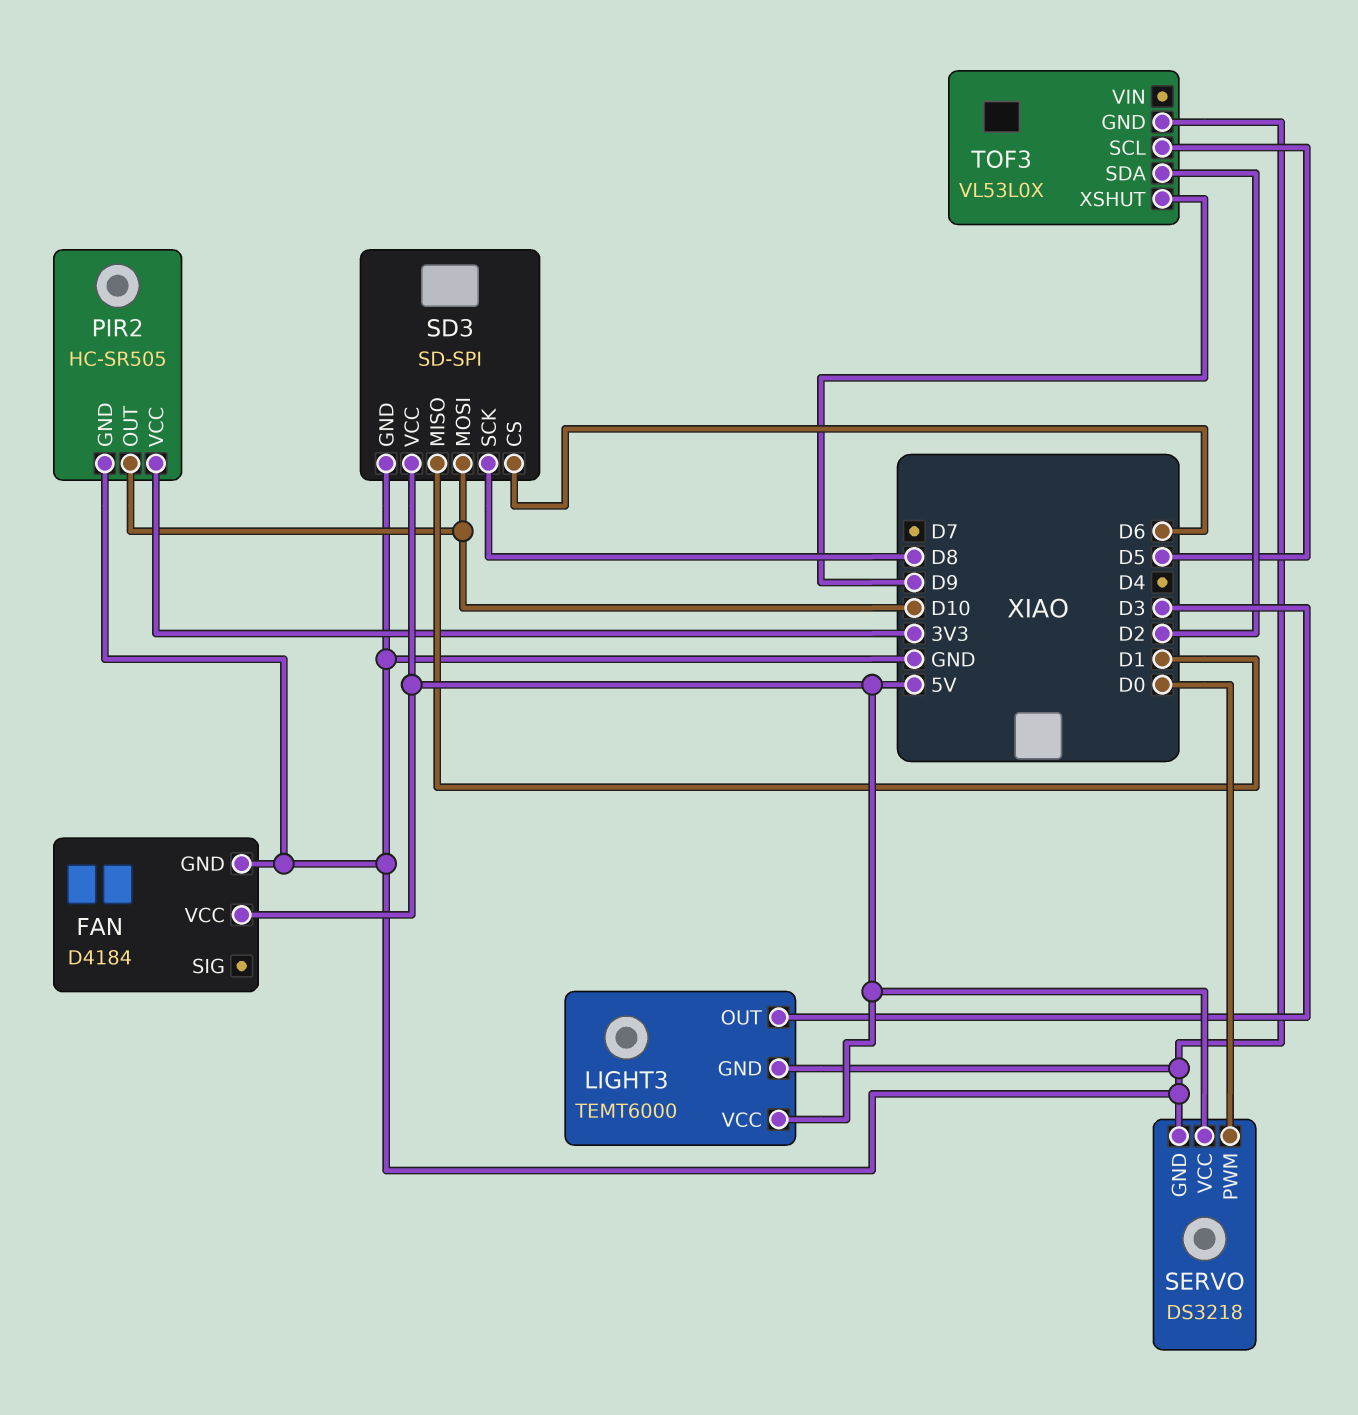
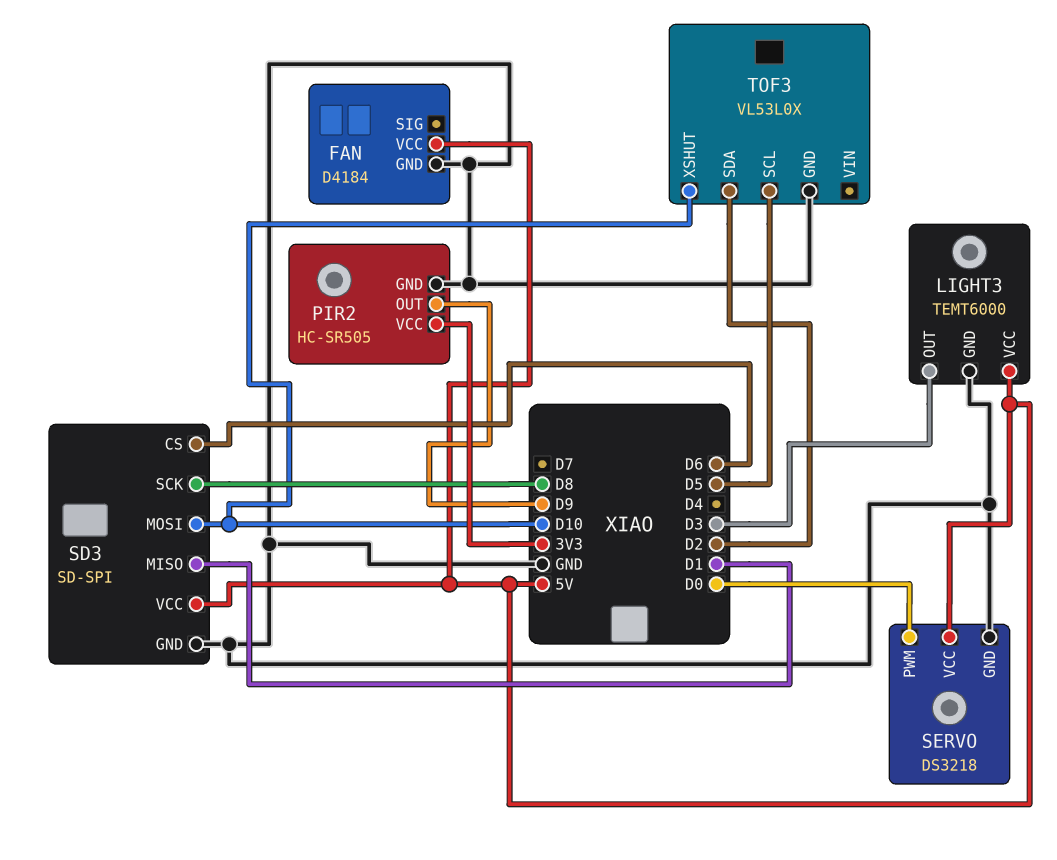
PIR2 pin OUT: D10 -> D9
TOF3 pin XSHUT: D9 -> D10

